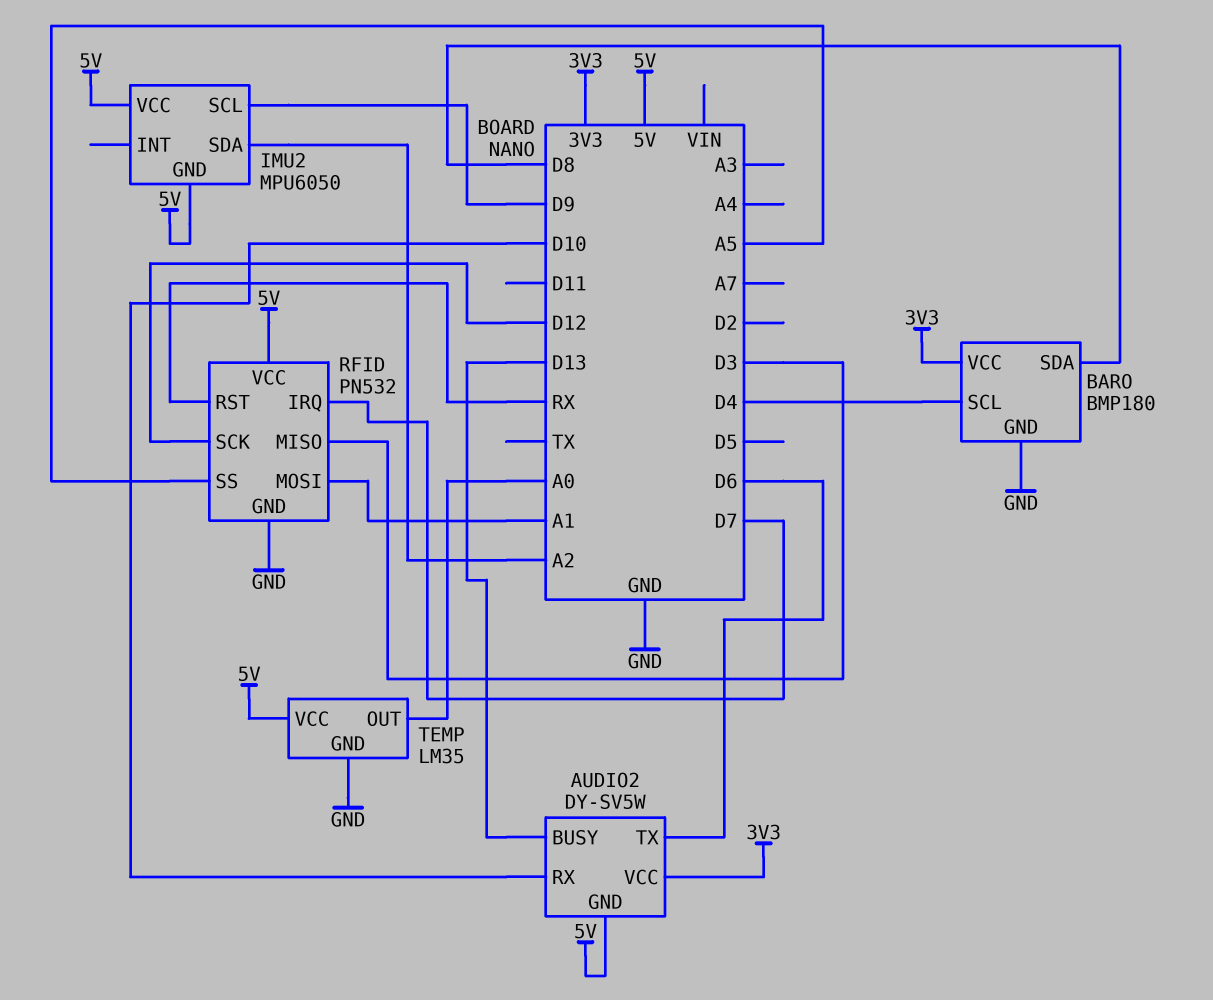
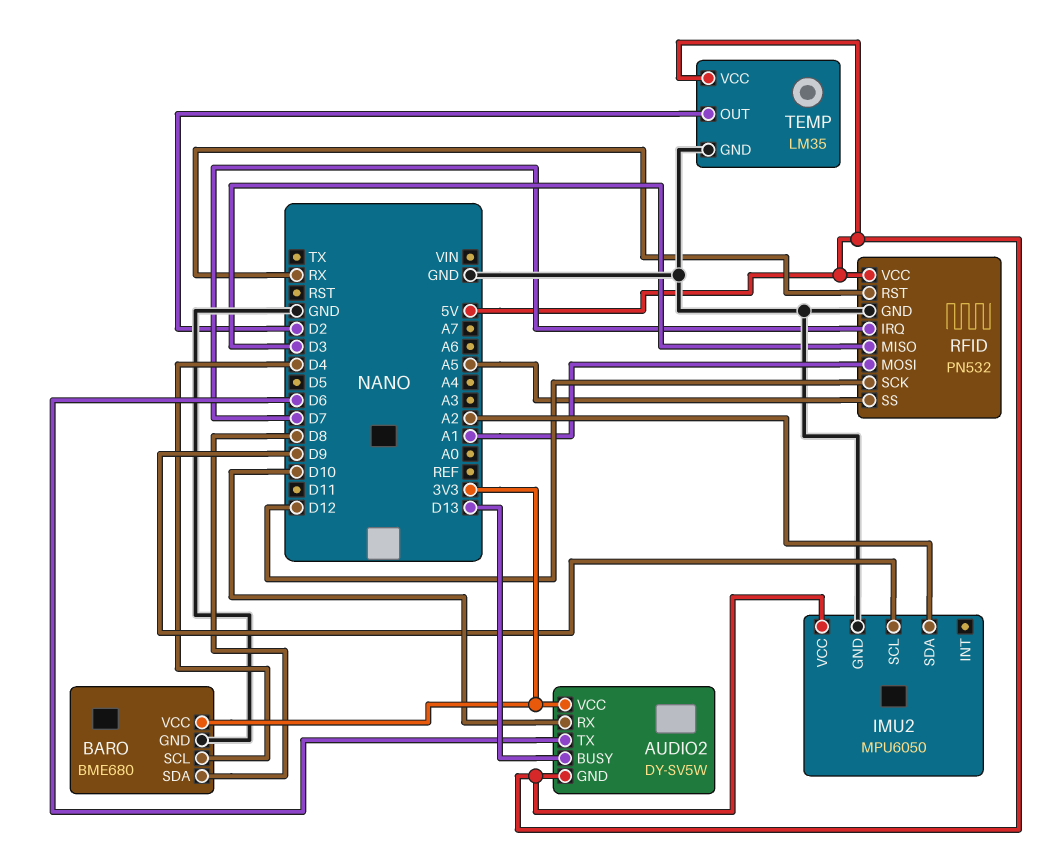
BARO: BMP180 -> BME680
IMU2 pin GND: 5V -> GND
TEMP pin OUT: A0 -> D2

